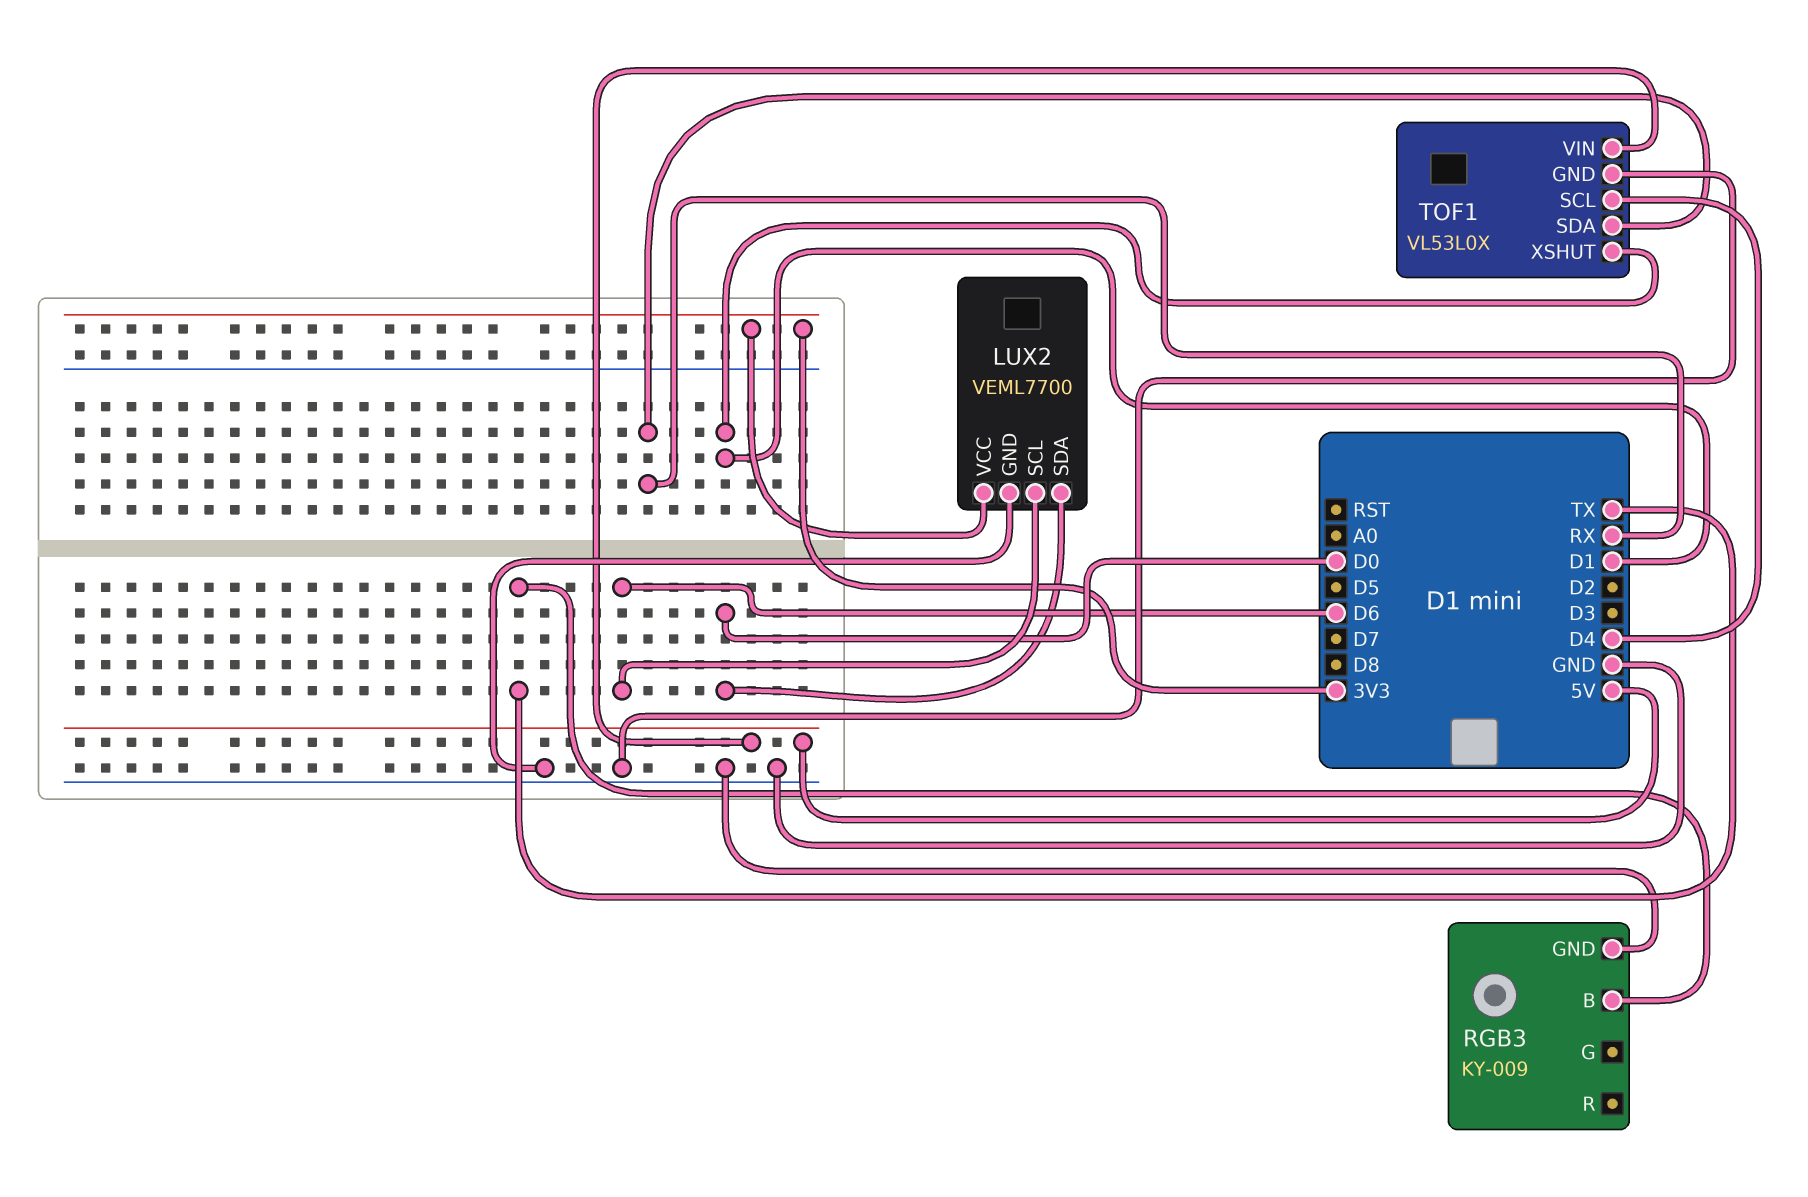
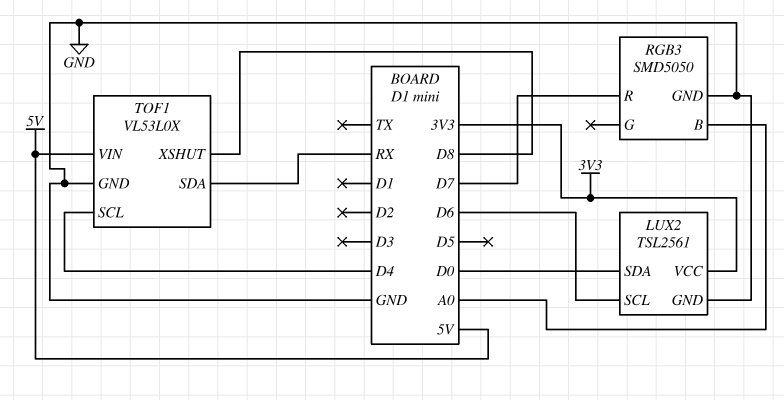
LUX2: VEML7700 -> TSL2561
RGB3: KY-009 -> SMD5050
RGB3 pin B: TX -> A0
RGB3 pin R: none -> D7
TOF1 pin XSHUT: D1 -> D8

